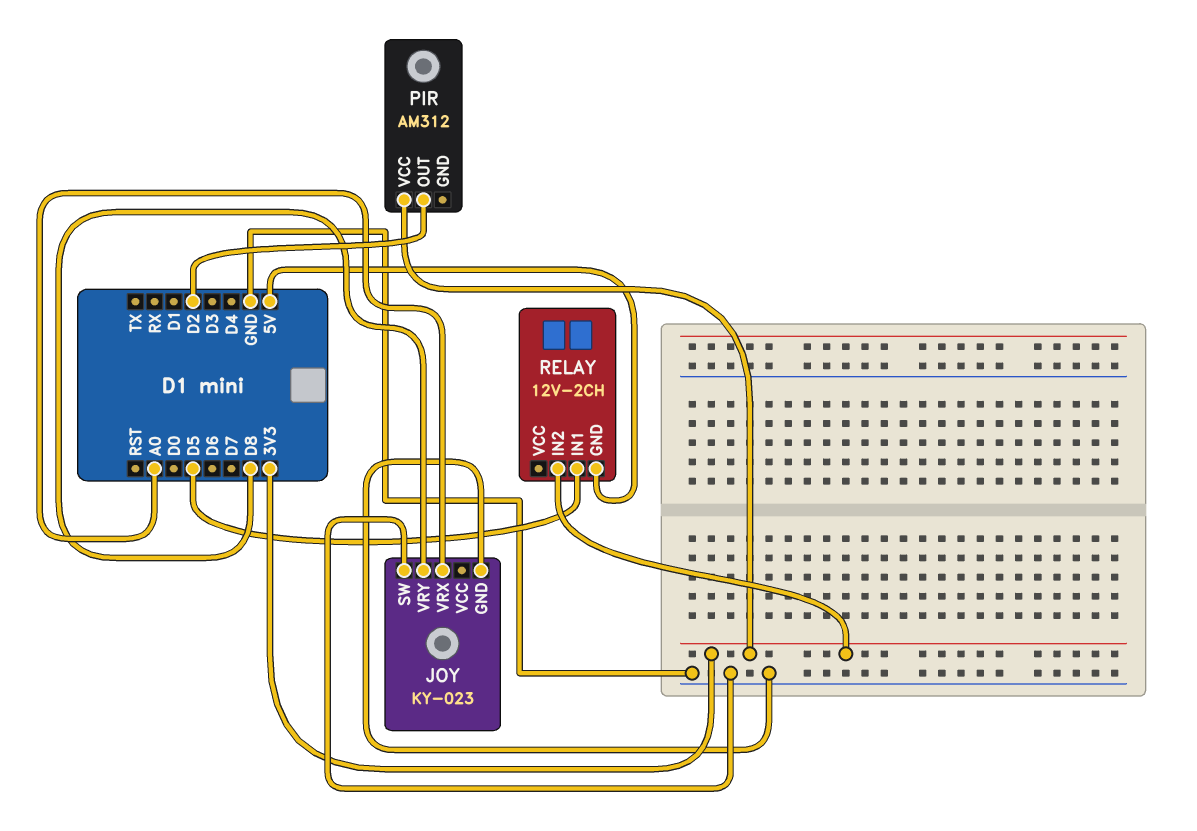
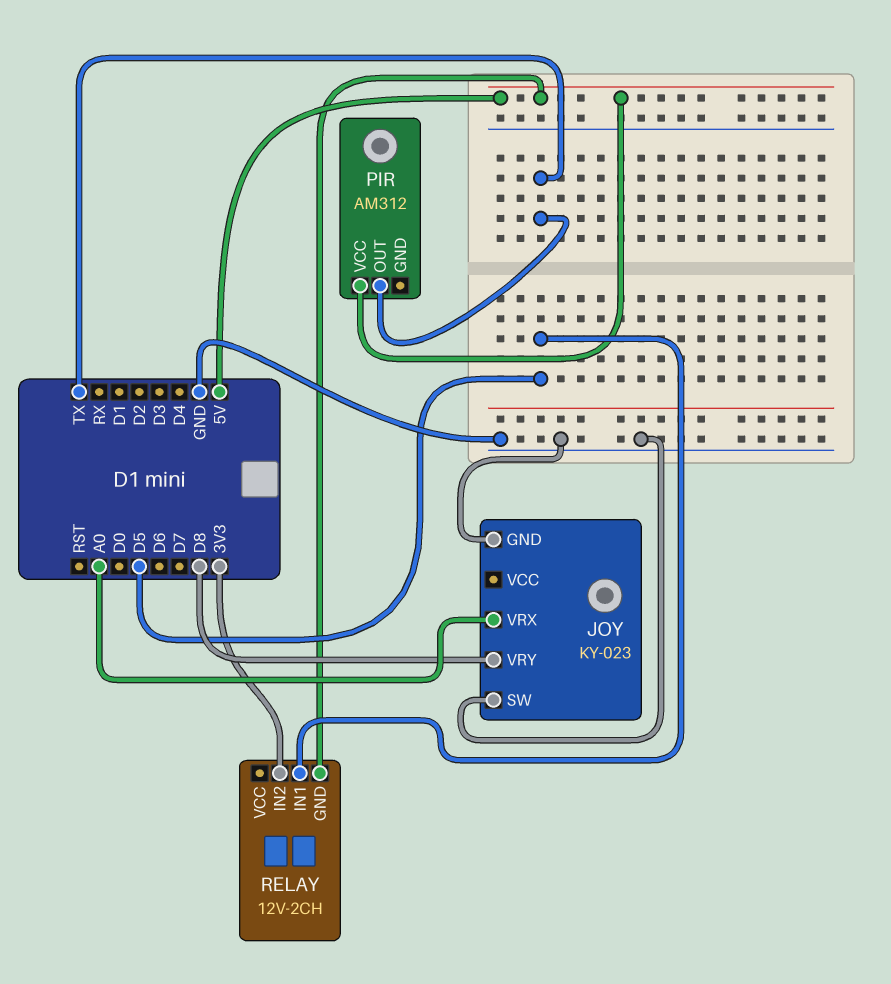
PIR pin OUT: D2 -> TX
PIR pin VCC: 3V3 -> 5V

